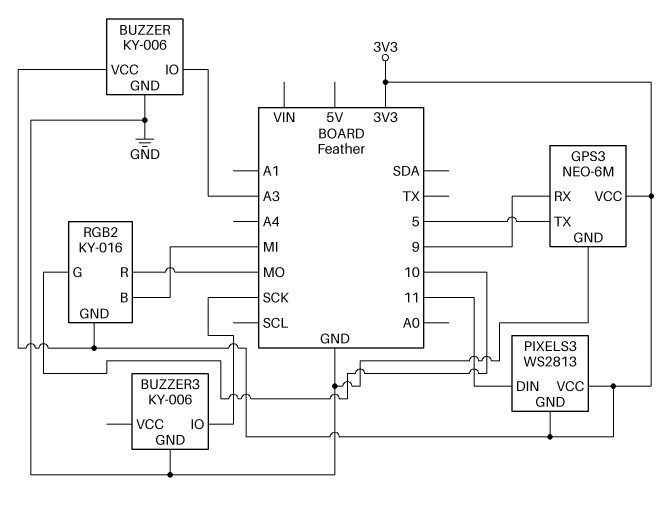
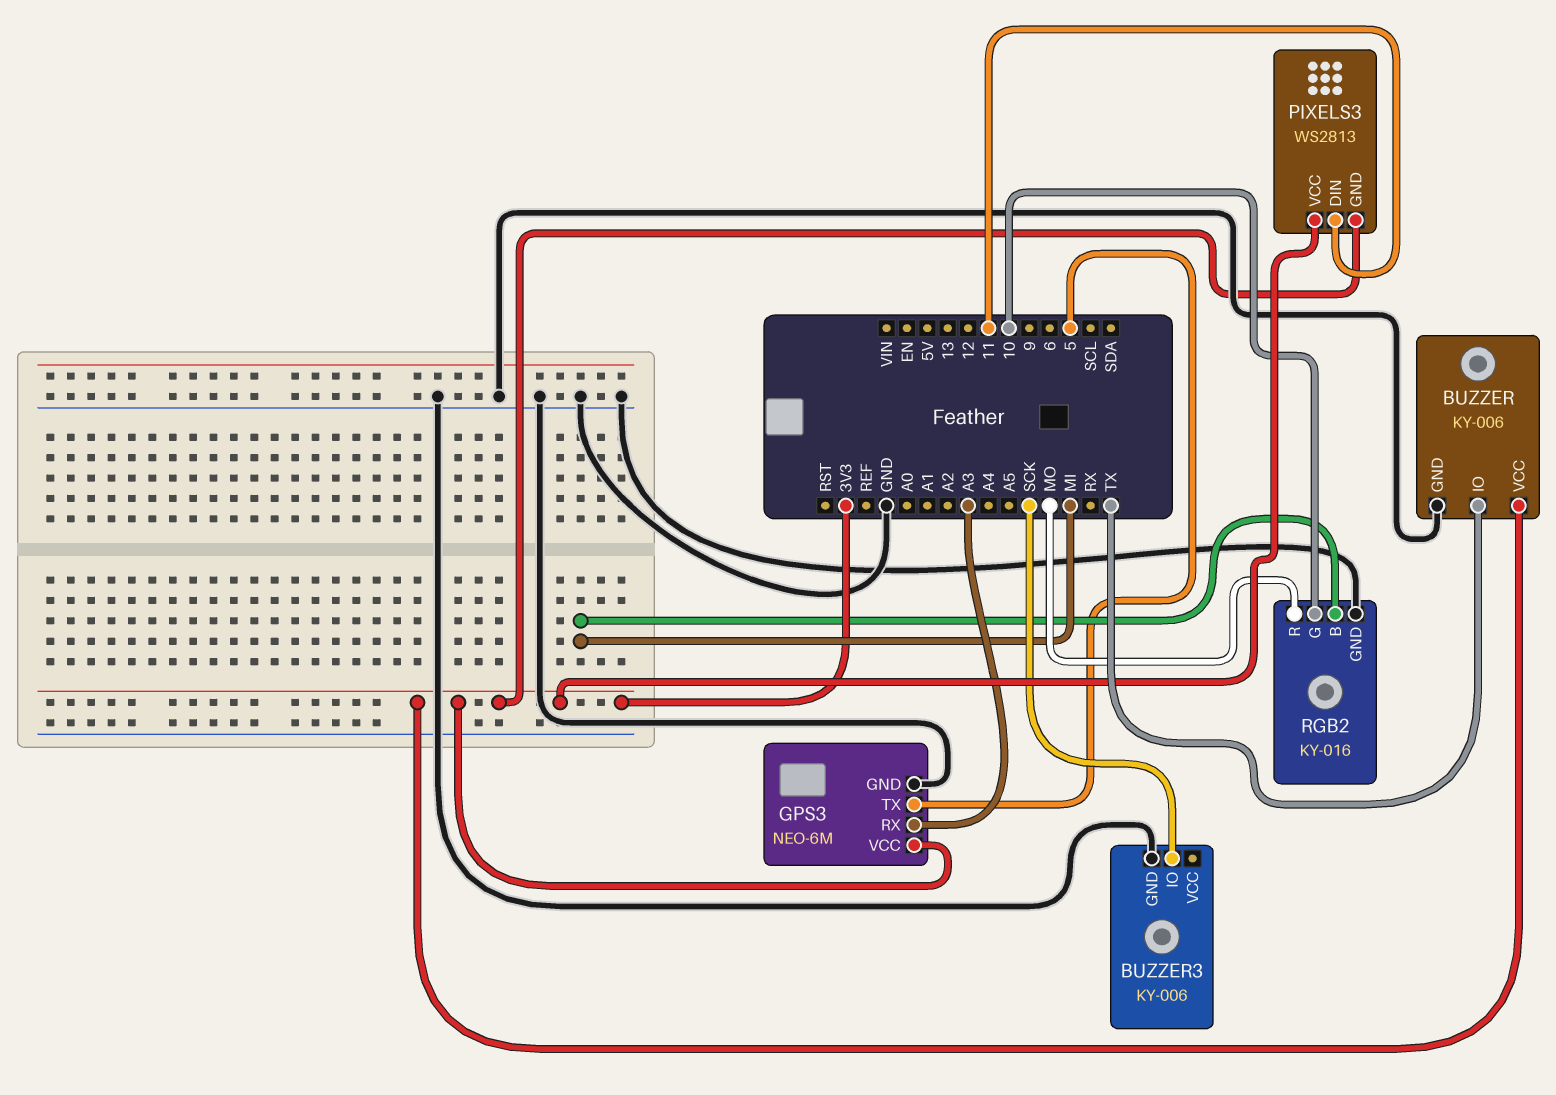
BUZZER pin IO: A3 -> TX
GPS3 pin RX: 9 -> A3
RGB2 pin GND: 3V3 -> GND

